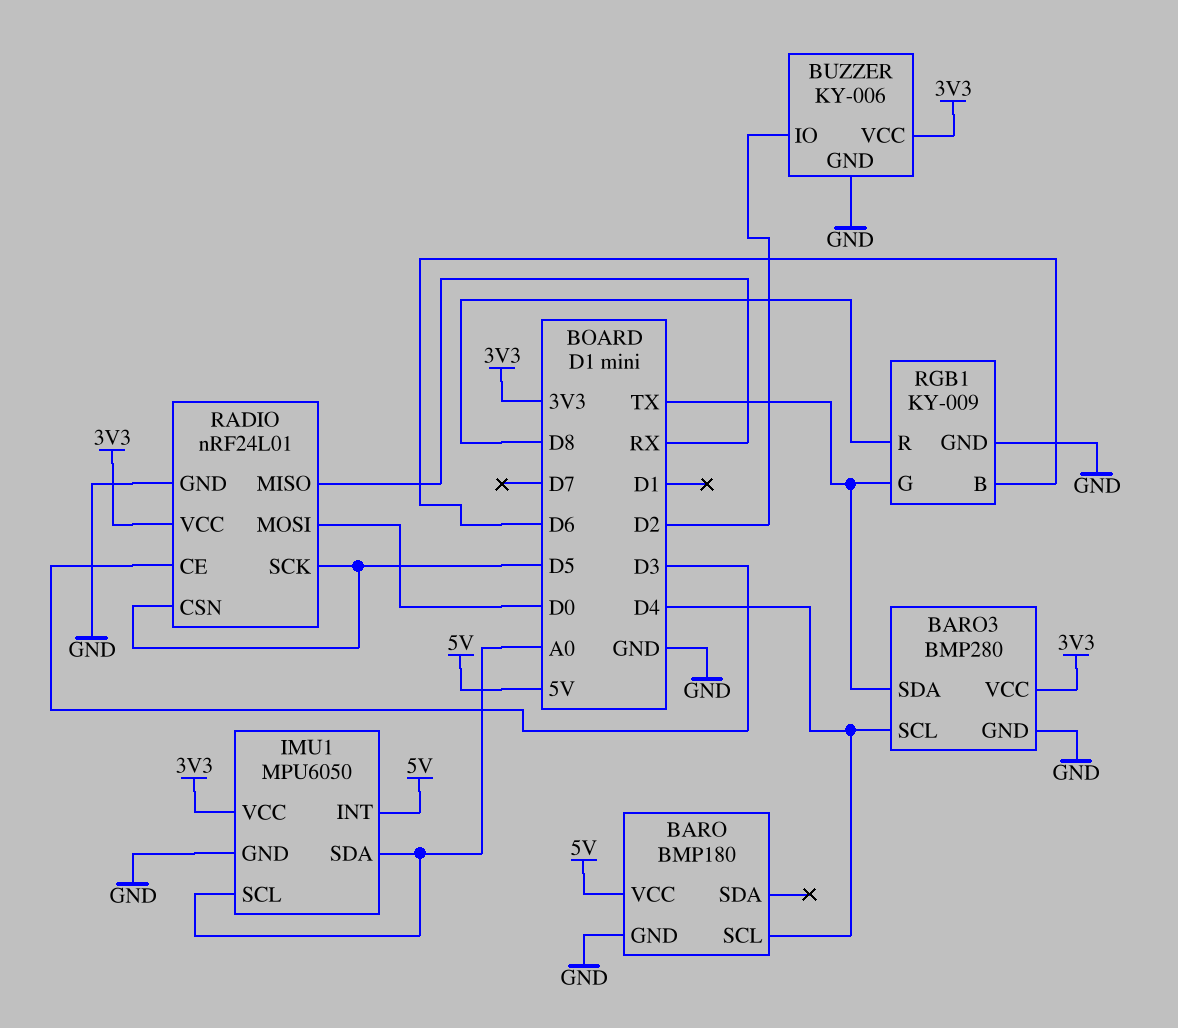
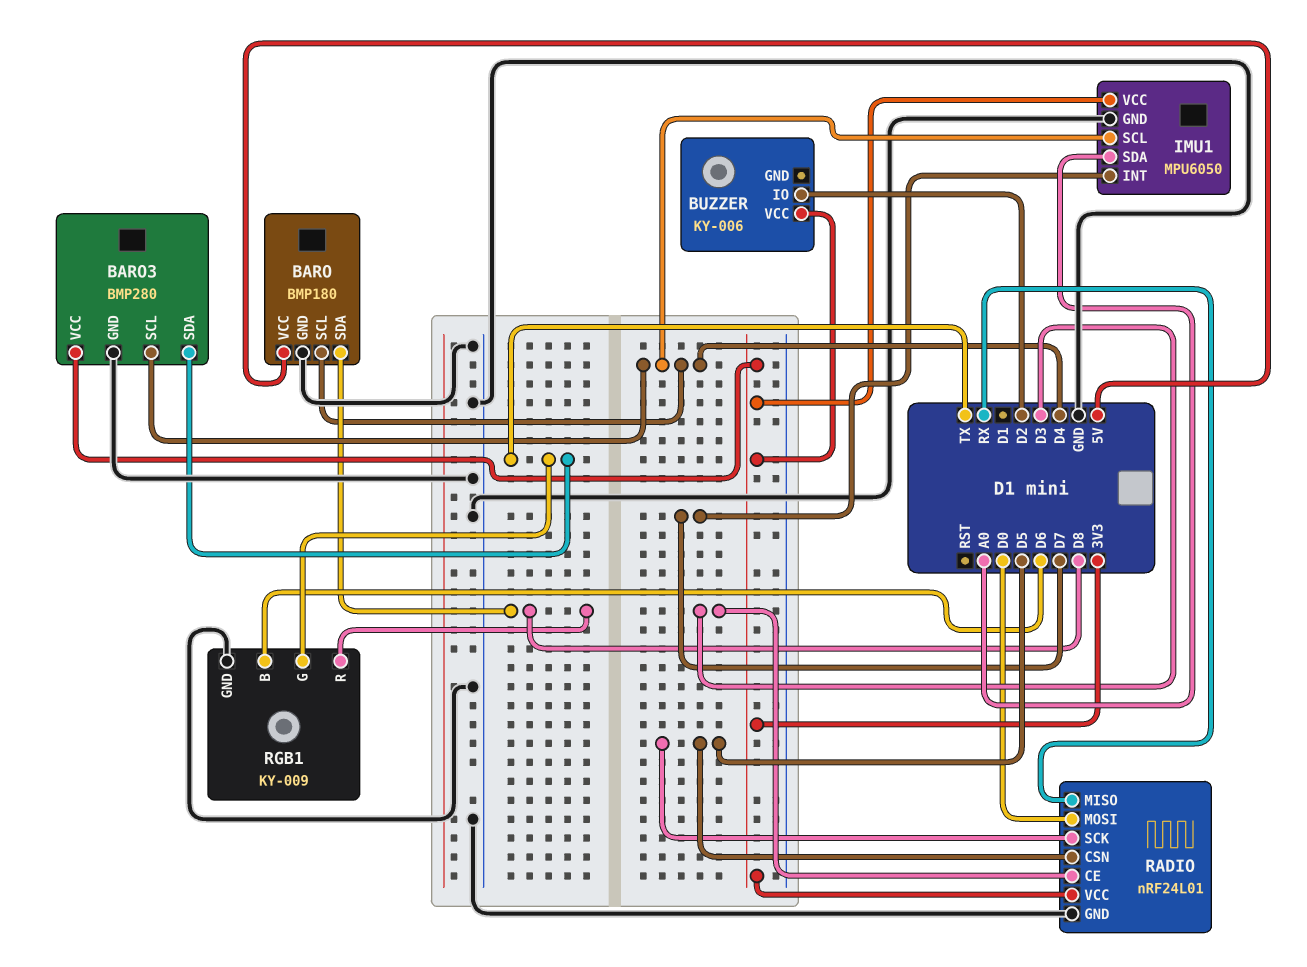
BARO pin SDA: none -> D8
BUZZER pin GND: GND -> none
IMU1 pin INT: 5V -> D7
IMU1 pin SCL: A0 -> D4

